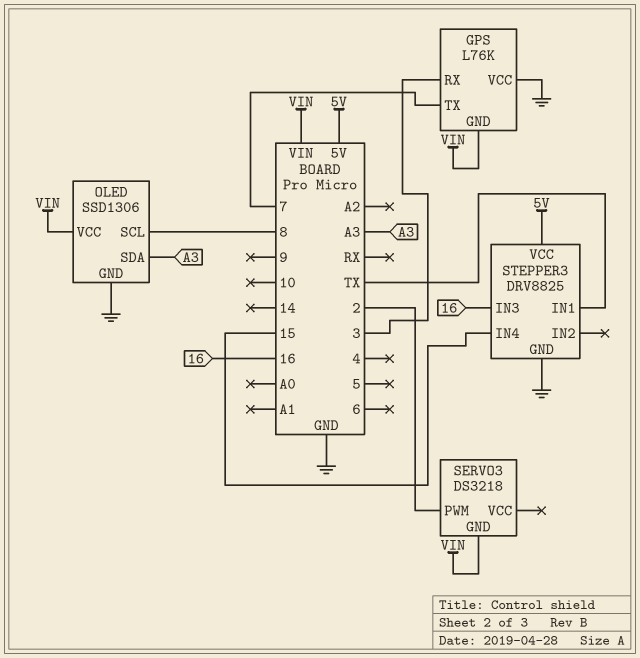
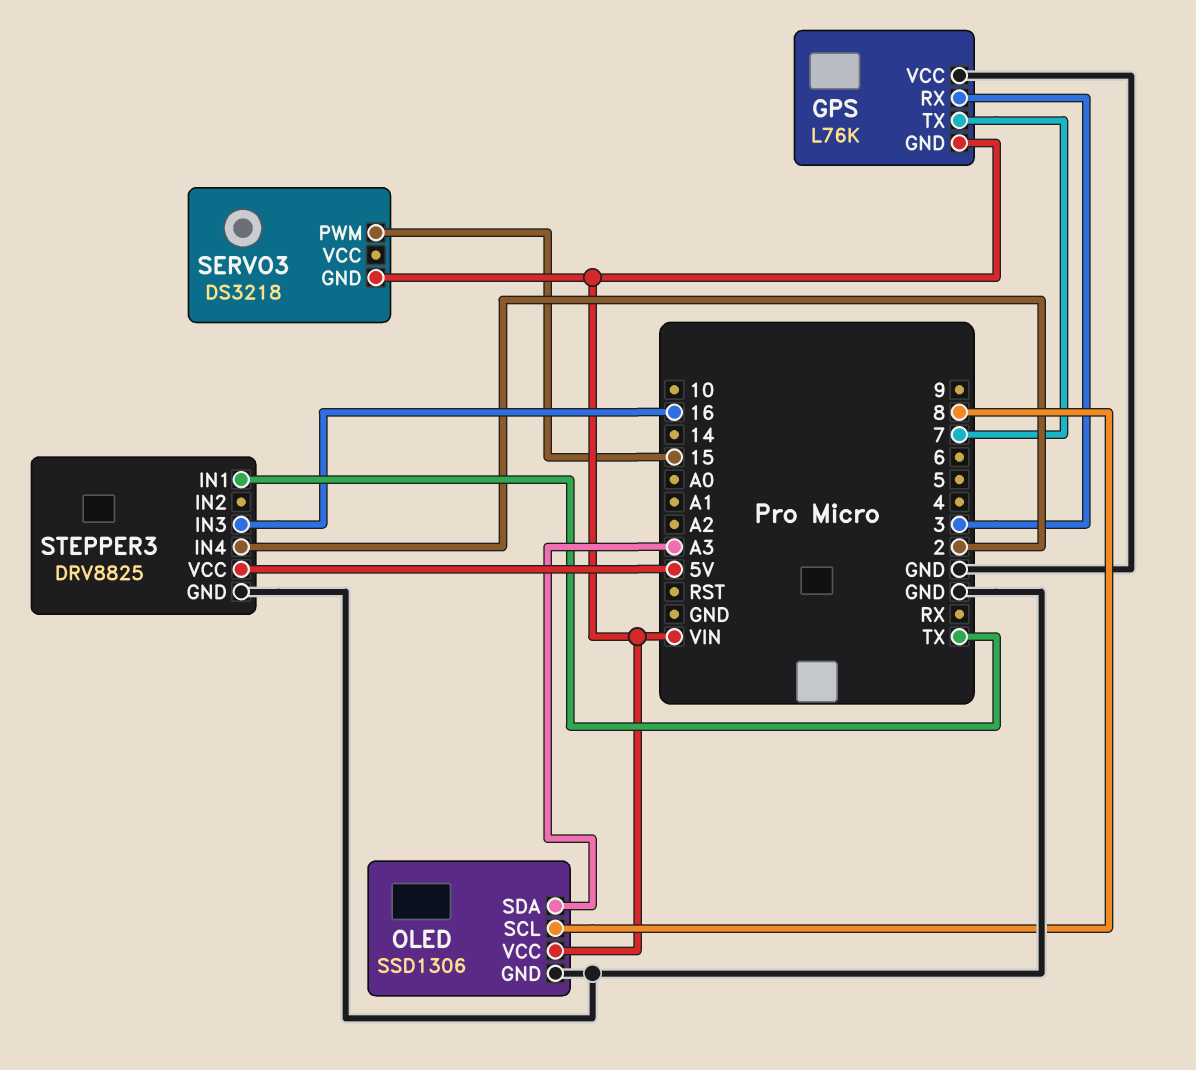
SERVO3 pin PWM: 2 -> 15
STEPPER3 pin IN4: 15 -> 2

